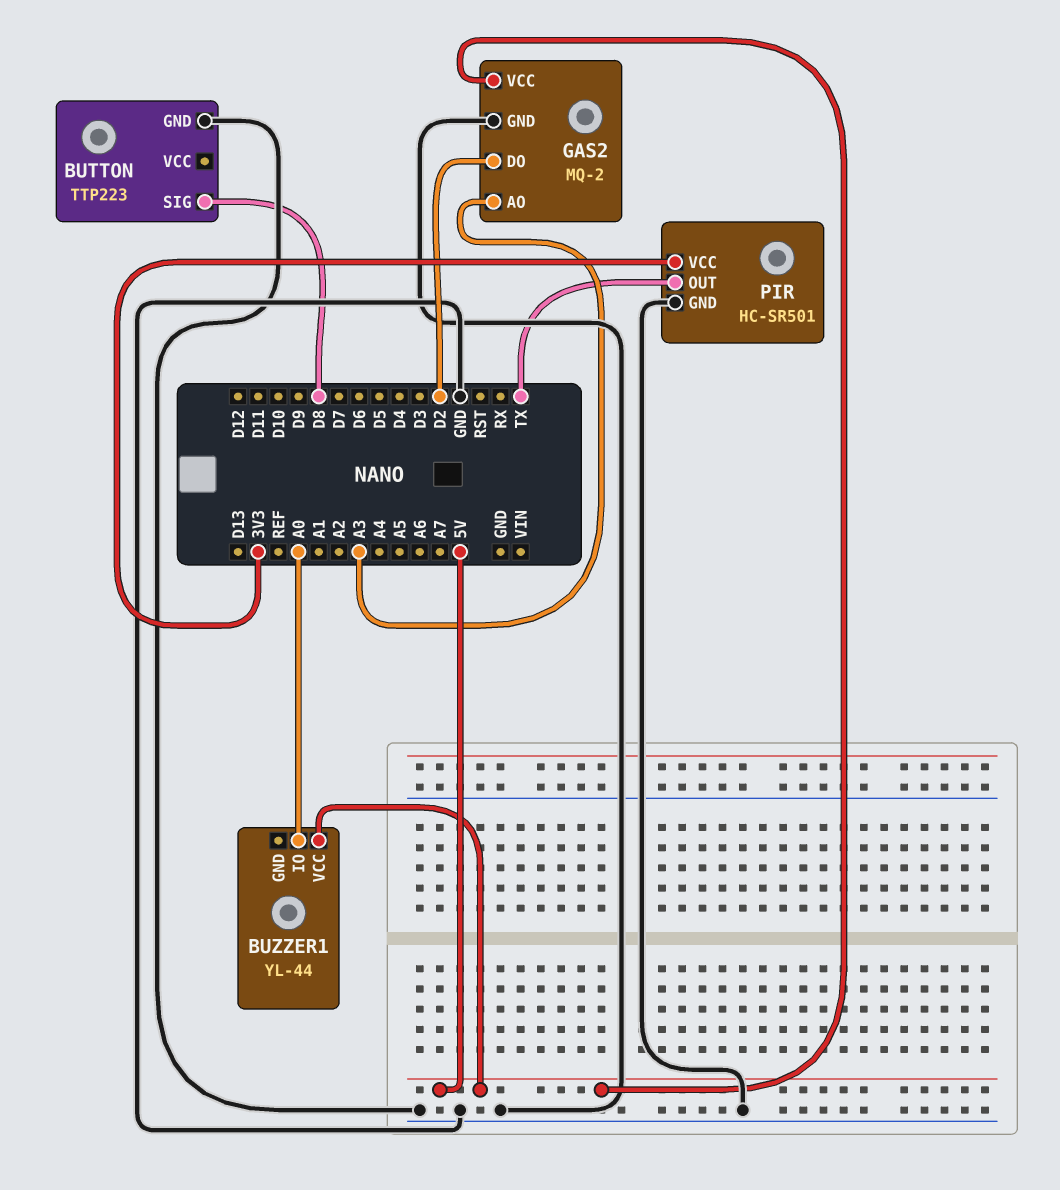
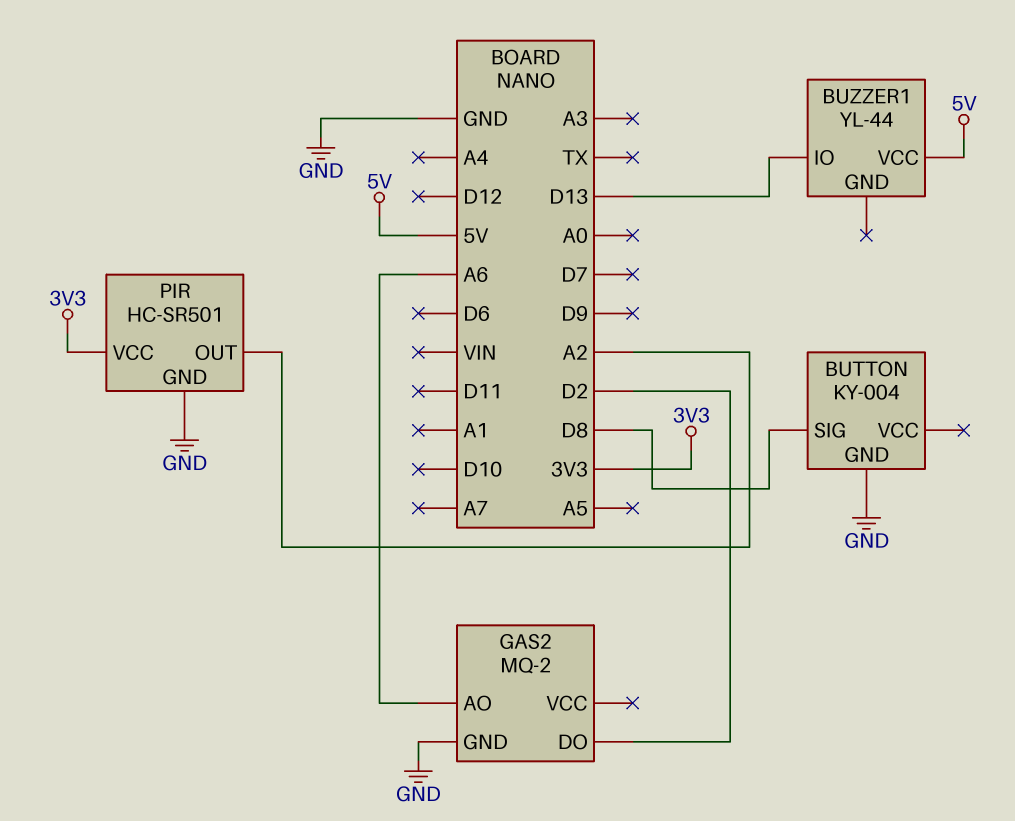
BUTTON: TTP223 -> KY-004
BUZZER1 pin IO: A0 -> D13
GAS2 pin AO: A3 -> A6
GAS2 pin VCC: 5V -> none
PIR pin OUT: TX -> A2

